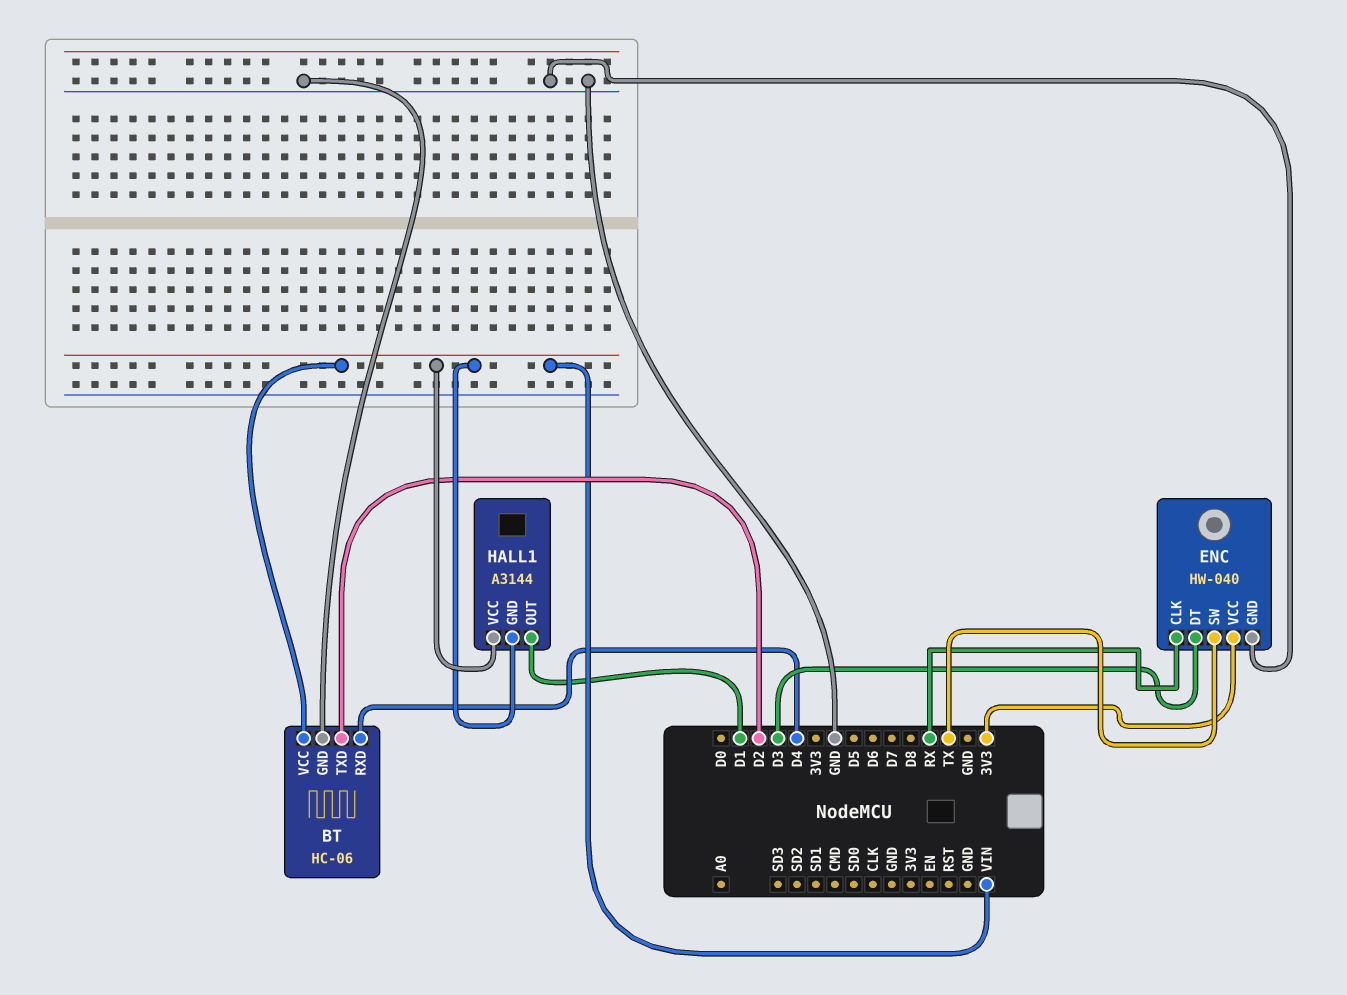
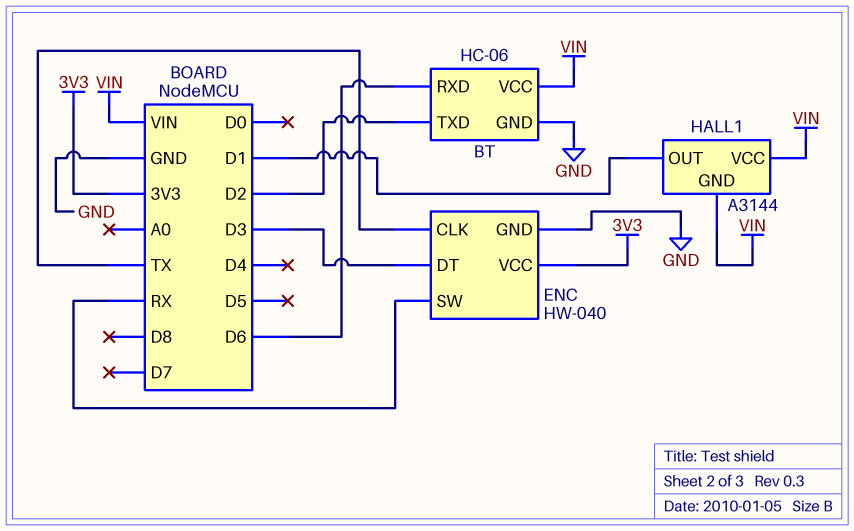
BT pin RXD: D4 -> D6
ENC pin CLK: RX -> TX
ENC pin SW: TX -> RX

